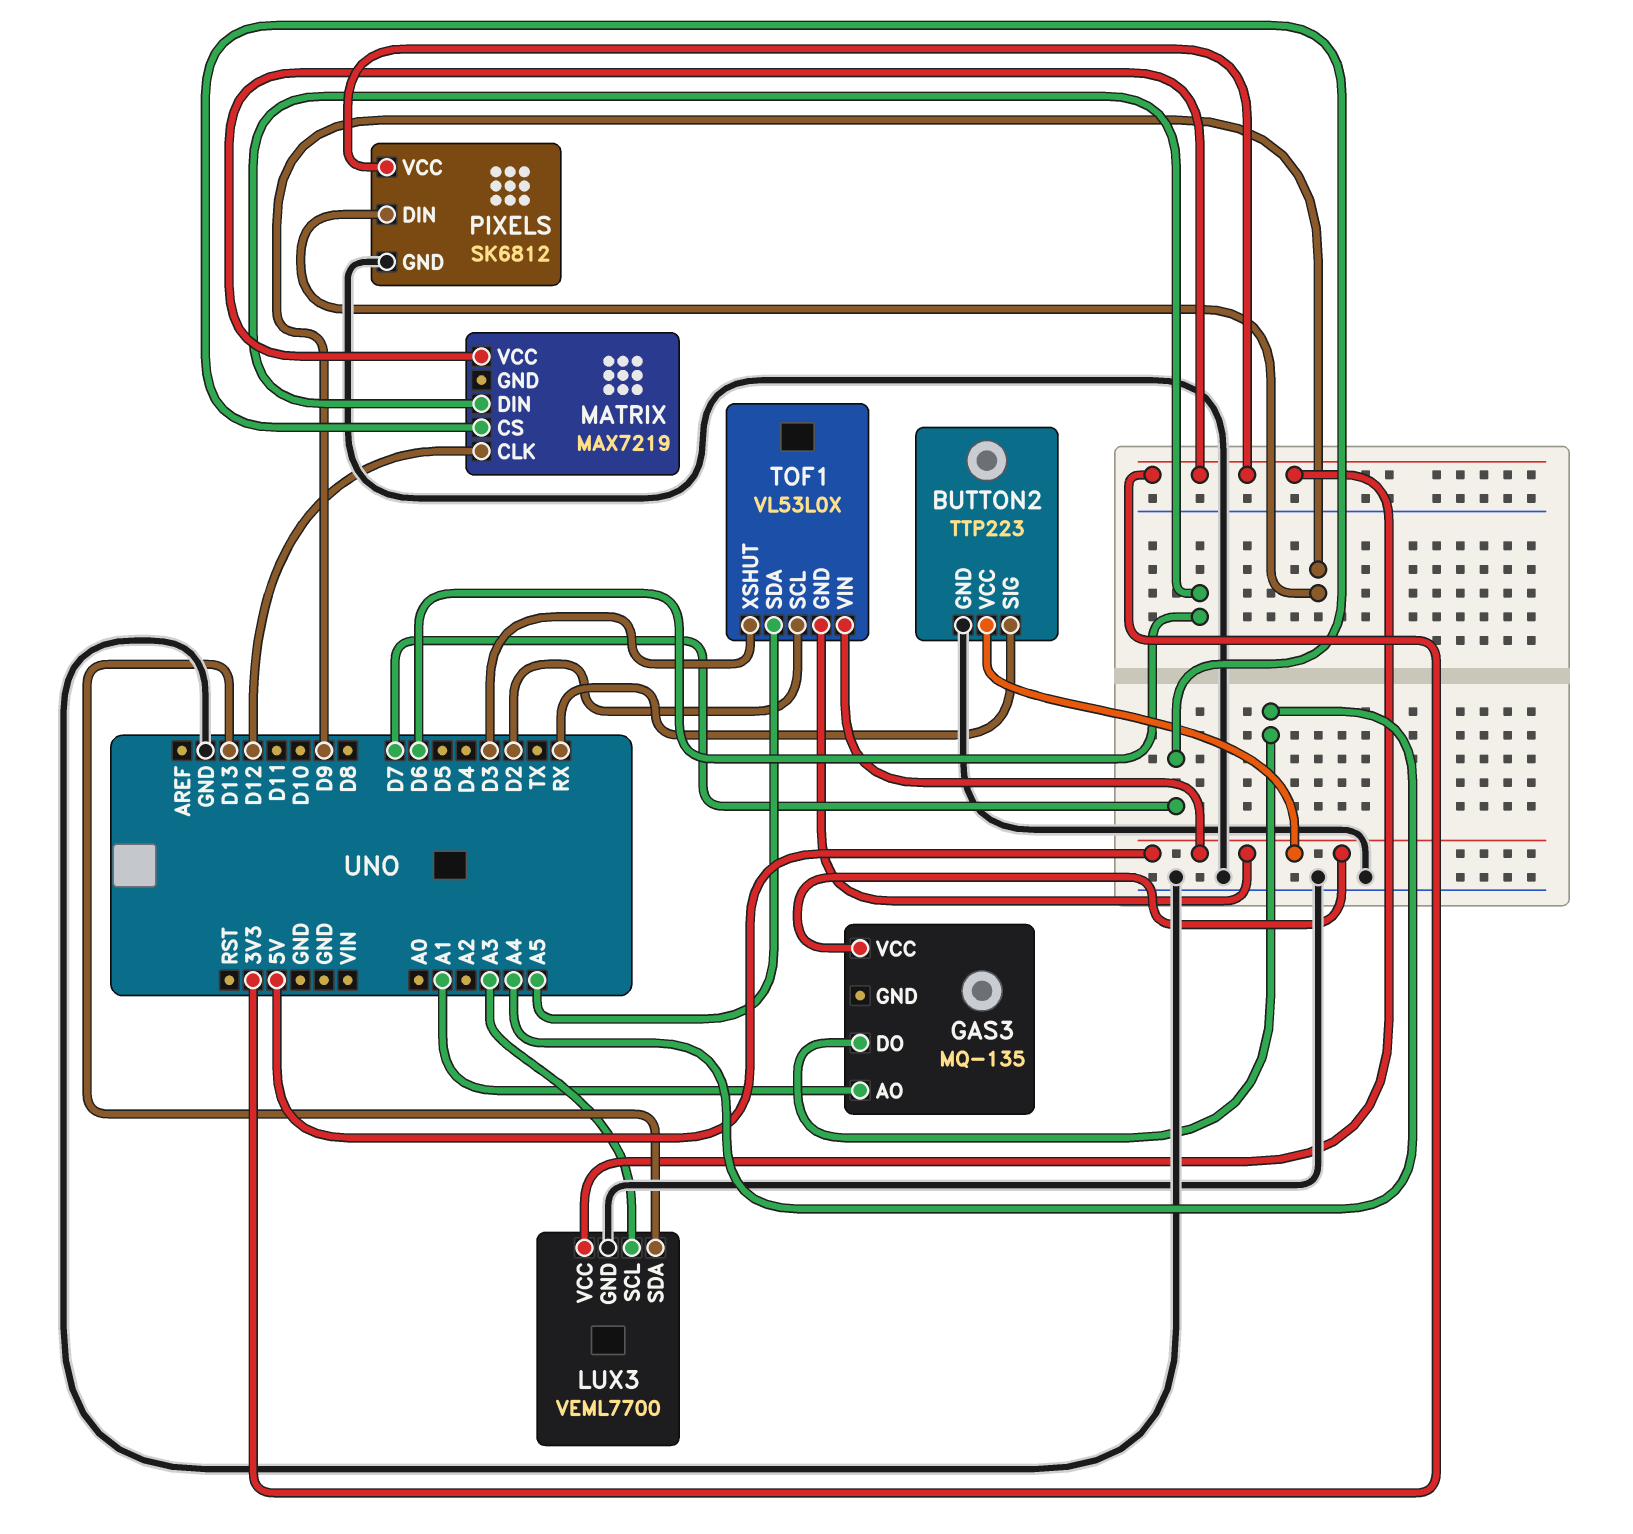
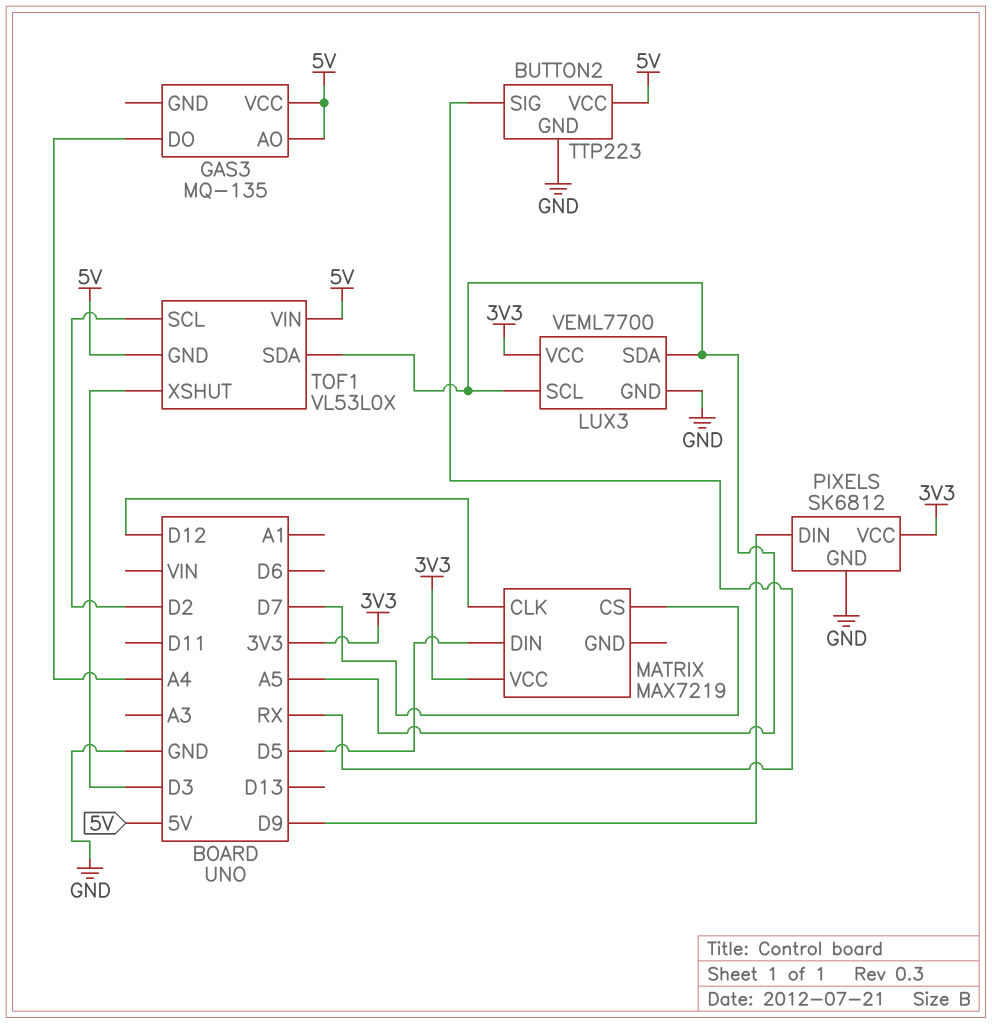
GAS3 pin AO: A1 -> 5V
LUX3 pin SCL: A3 -> A5
LUX3 pin SDA: D13 -> A5
MATRIX pin DIN: D6 -> D5

